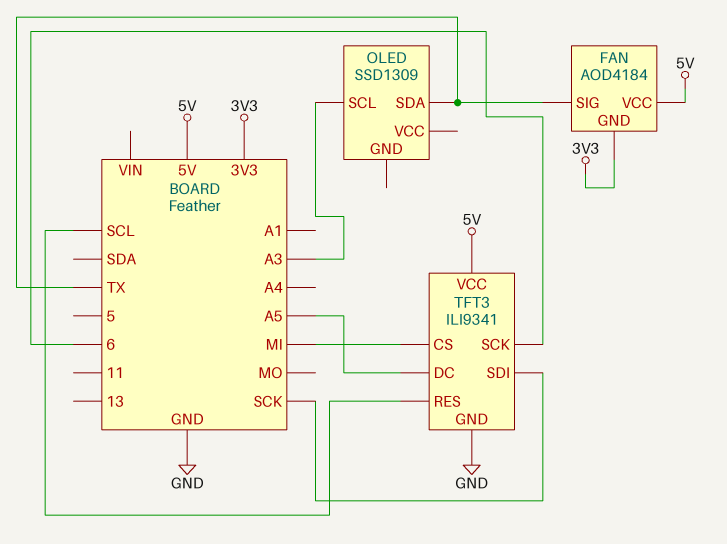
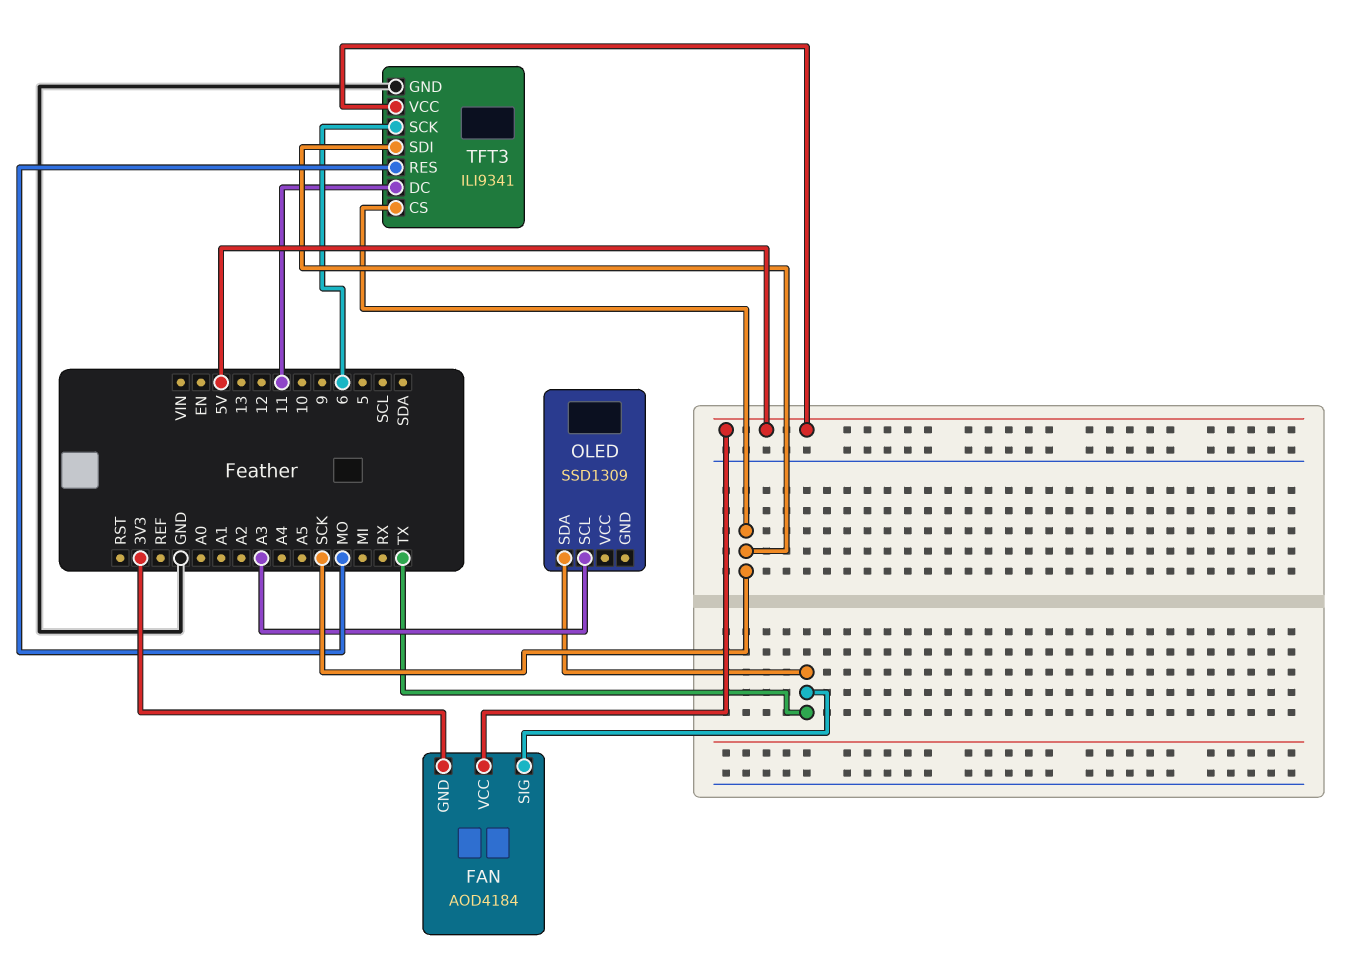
TFT3 pin CS: MI -> SCK
TFT3 pin DC: A5 -> 11
TFT3 pin RES: SCL -> MO

